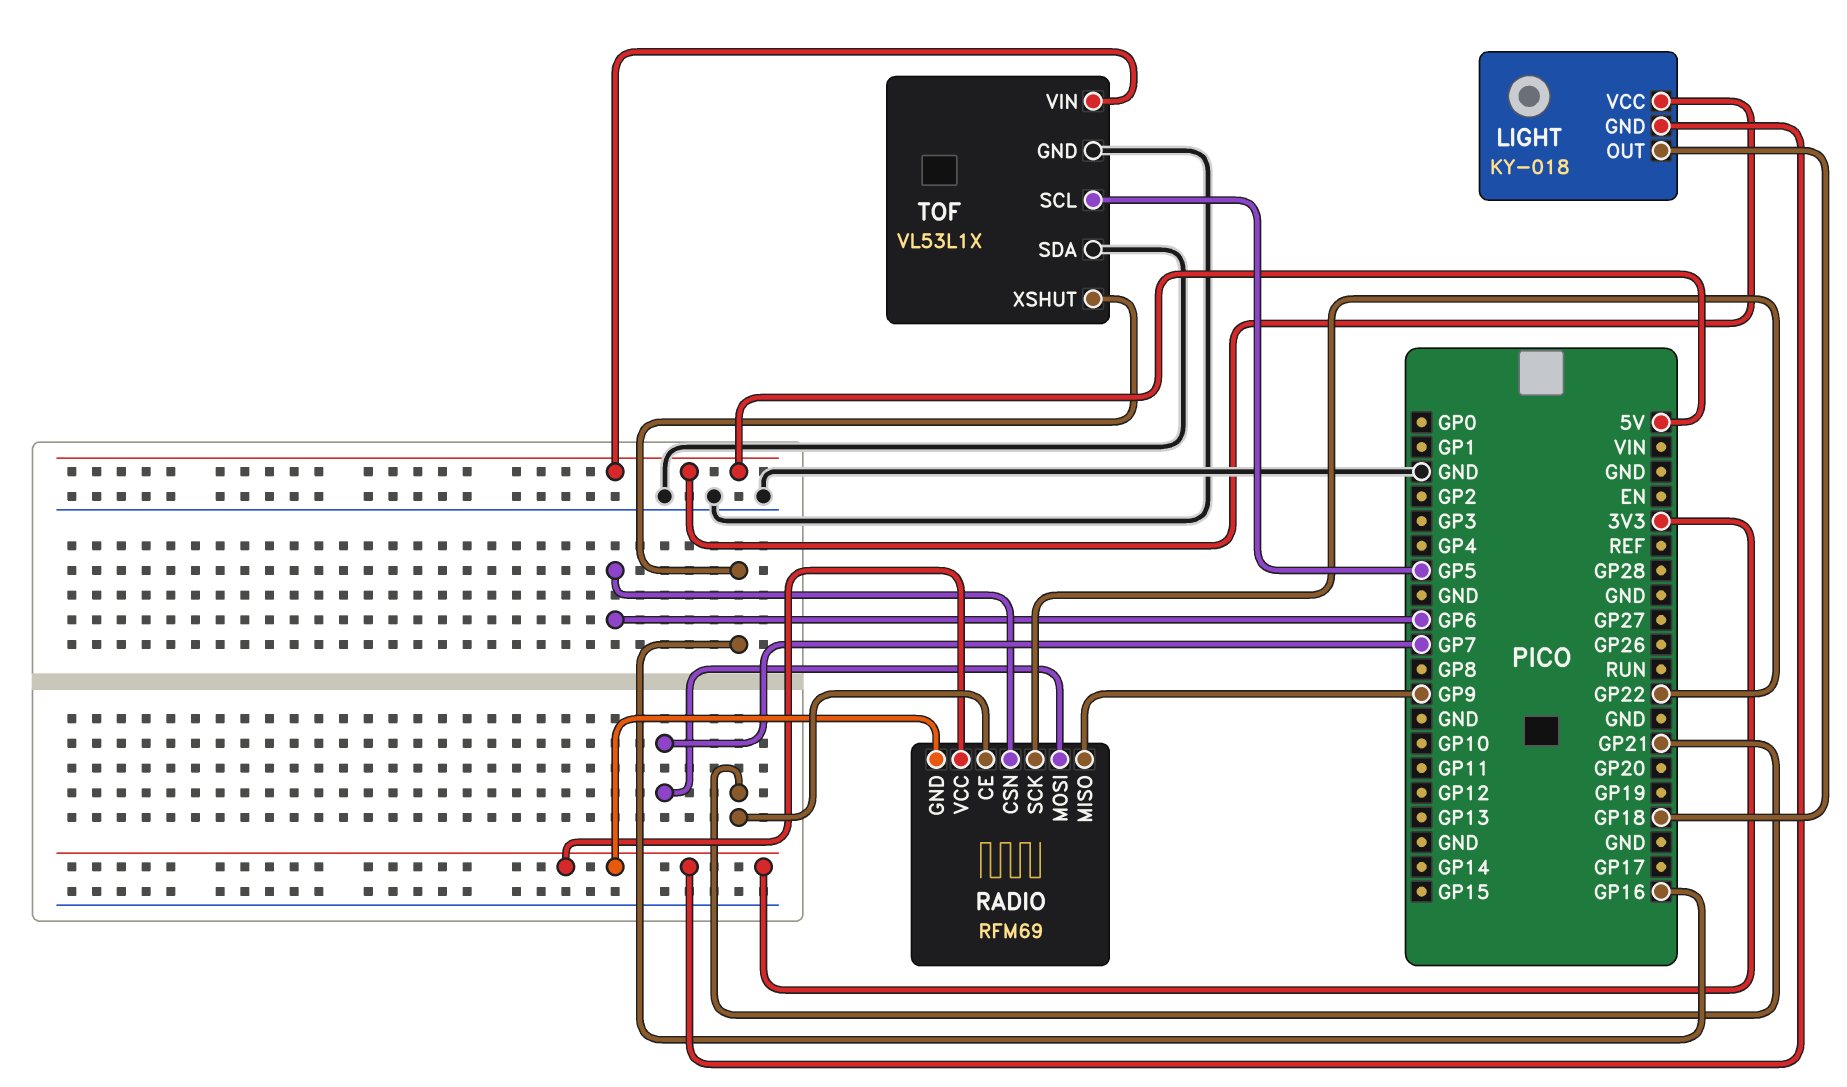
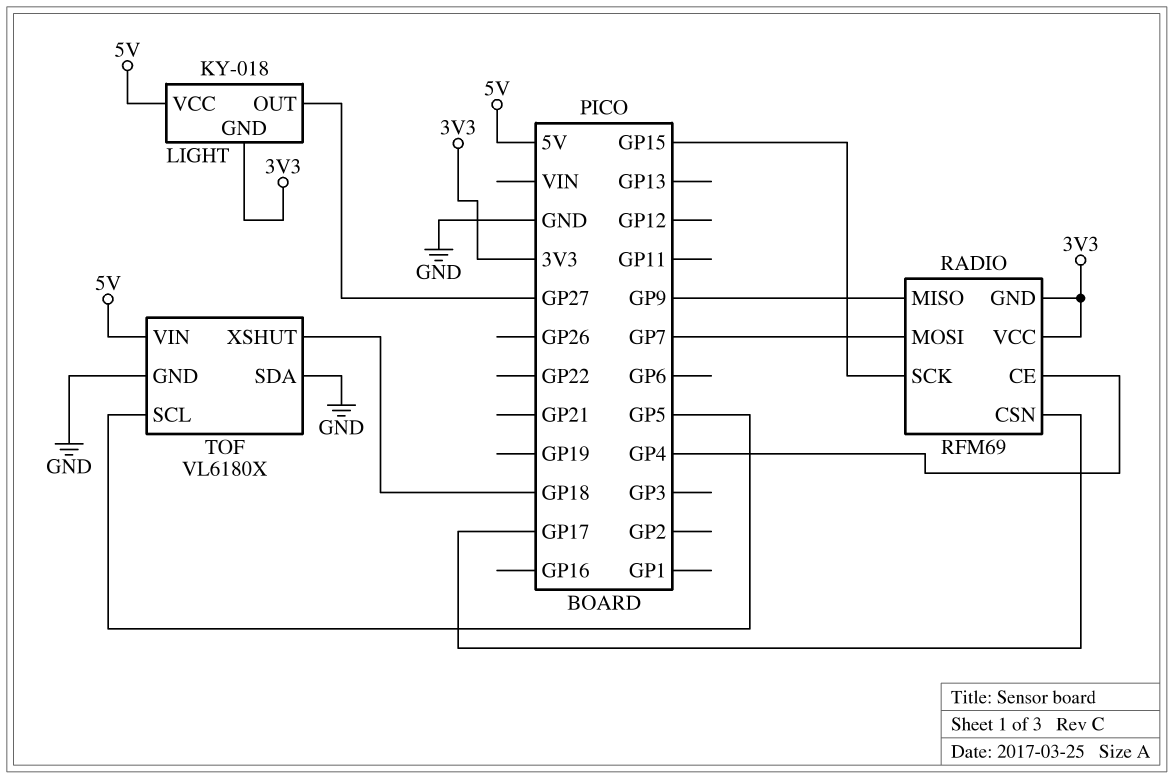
LIGHT pin OUT: GP18 -> GP27
RADIO pin CE: GP21 -> GP4
RADIO pin CSN: GP6 -> GP17
RADIO pin SCK: GP22 -> GP15
TOF: VL53L1X -> VL6180X
TOF pin XSHUT: GP16 -> GP18

